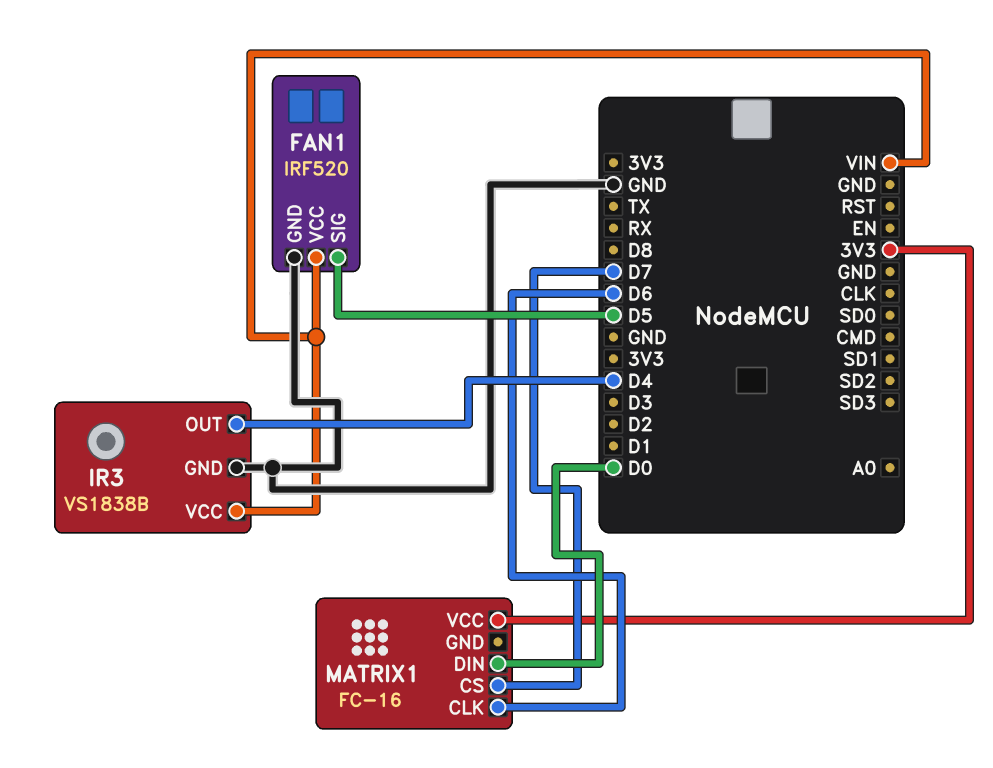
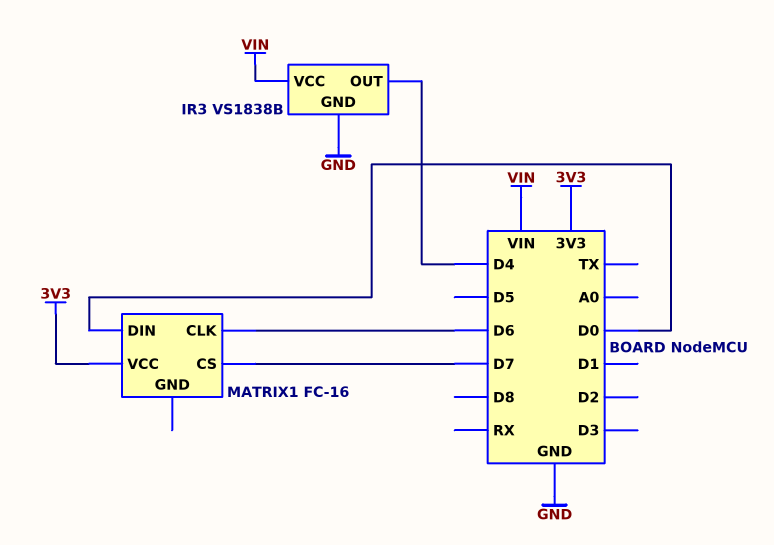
FAN1: IRF520 -> none
FAN1 pin GND: GND -> none
FAN1 pin SIG: D5 -> none
FAN1 pin VCC: VIN -> none

